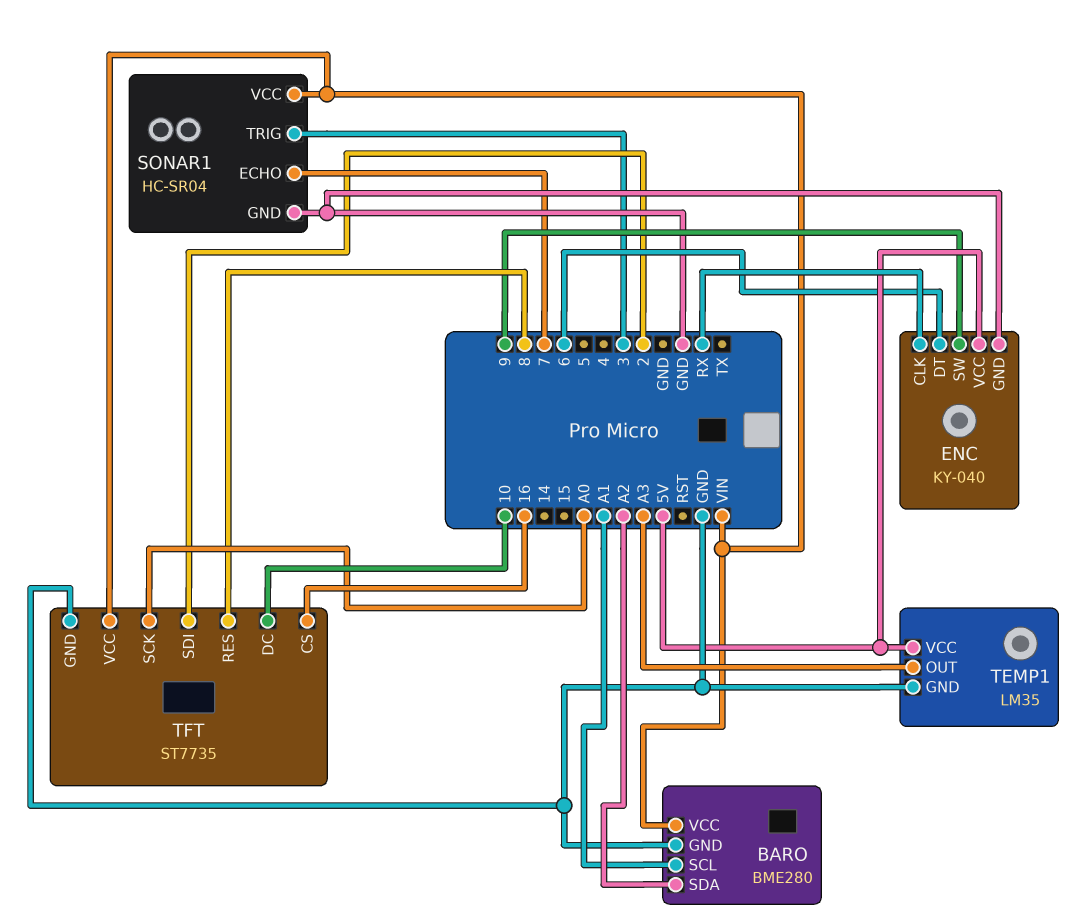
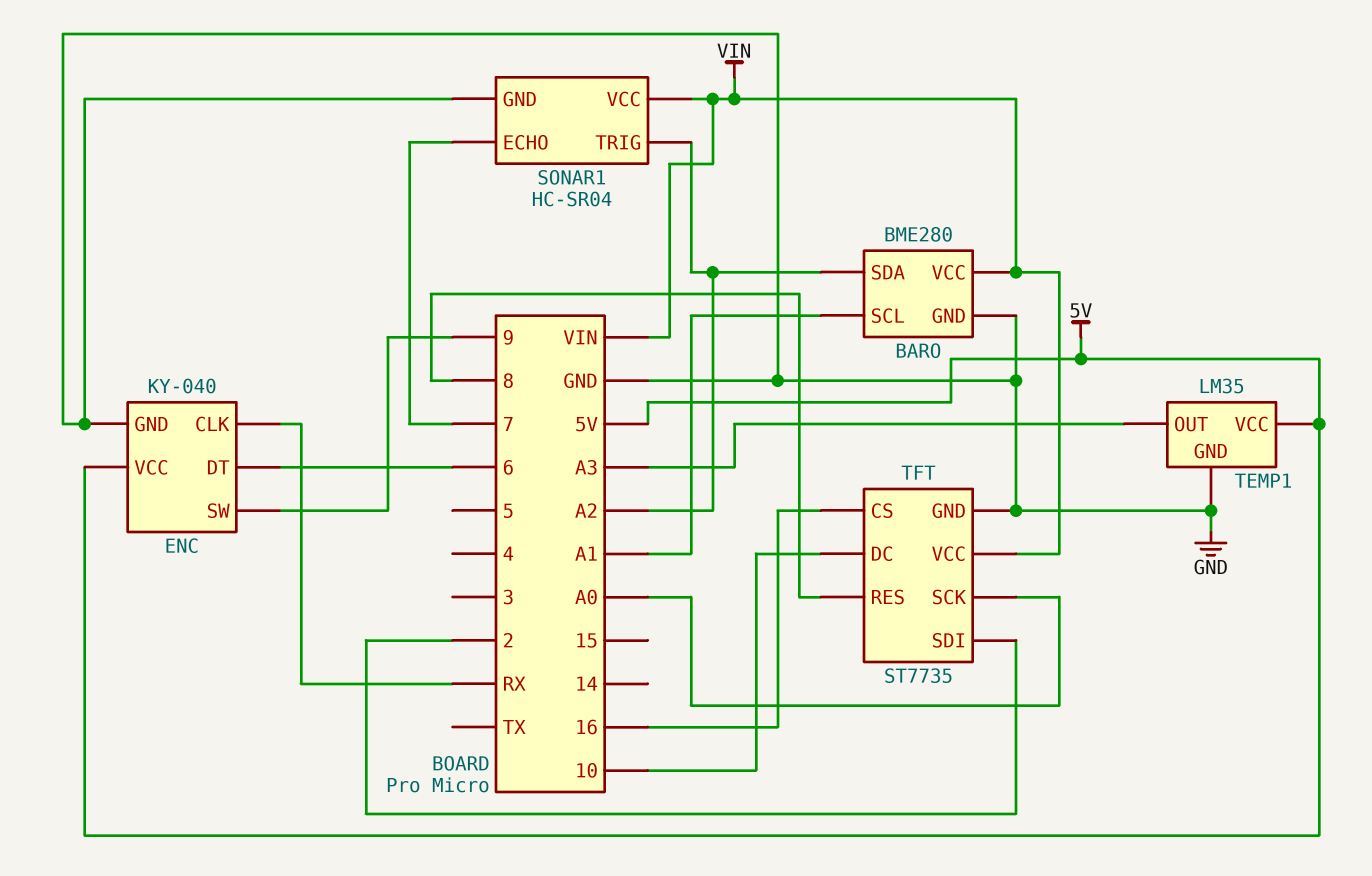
SONAR1 pin TRIG: 3 -> A2

